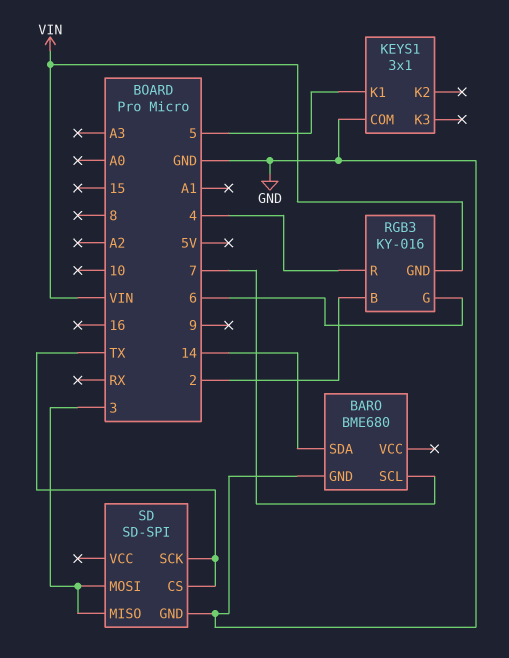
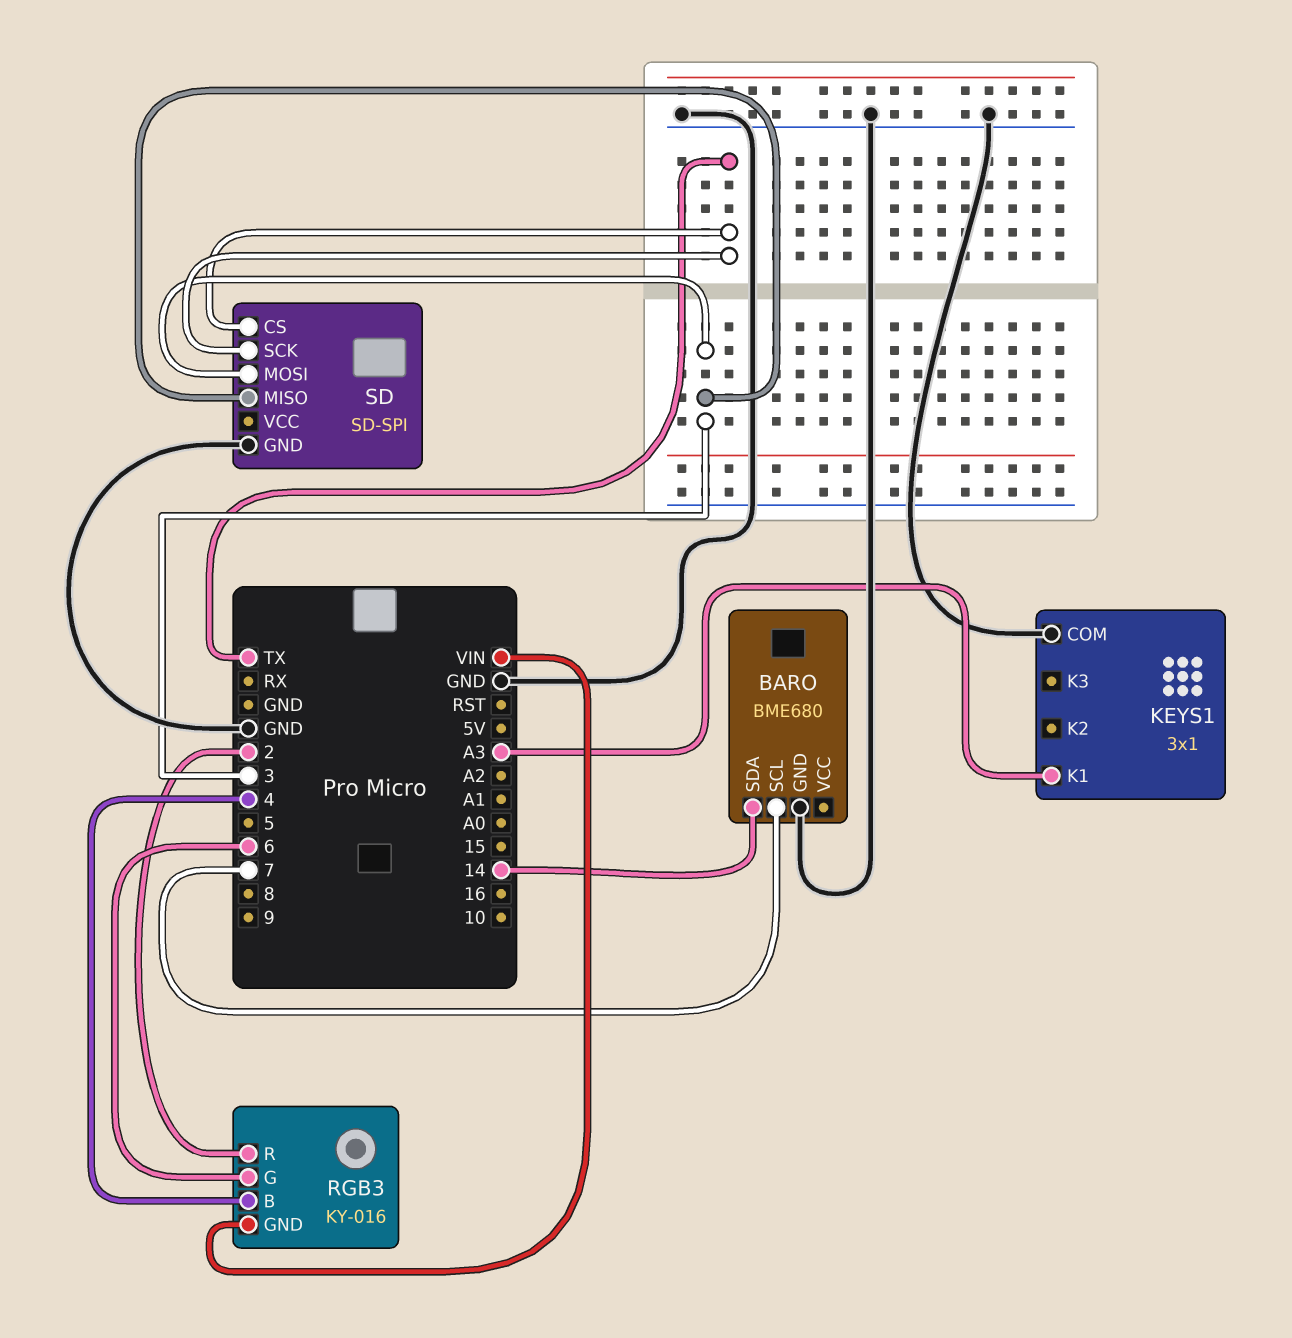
KEYS1 pin K1: 5 -> A3
RGB3 pin B: 2 -> 4
RGB3 pin R: 4 -> 2

